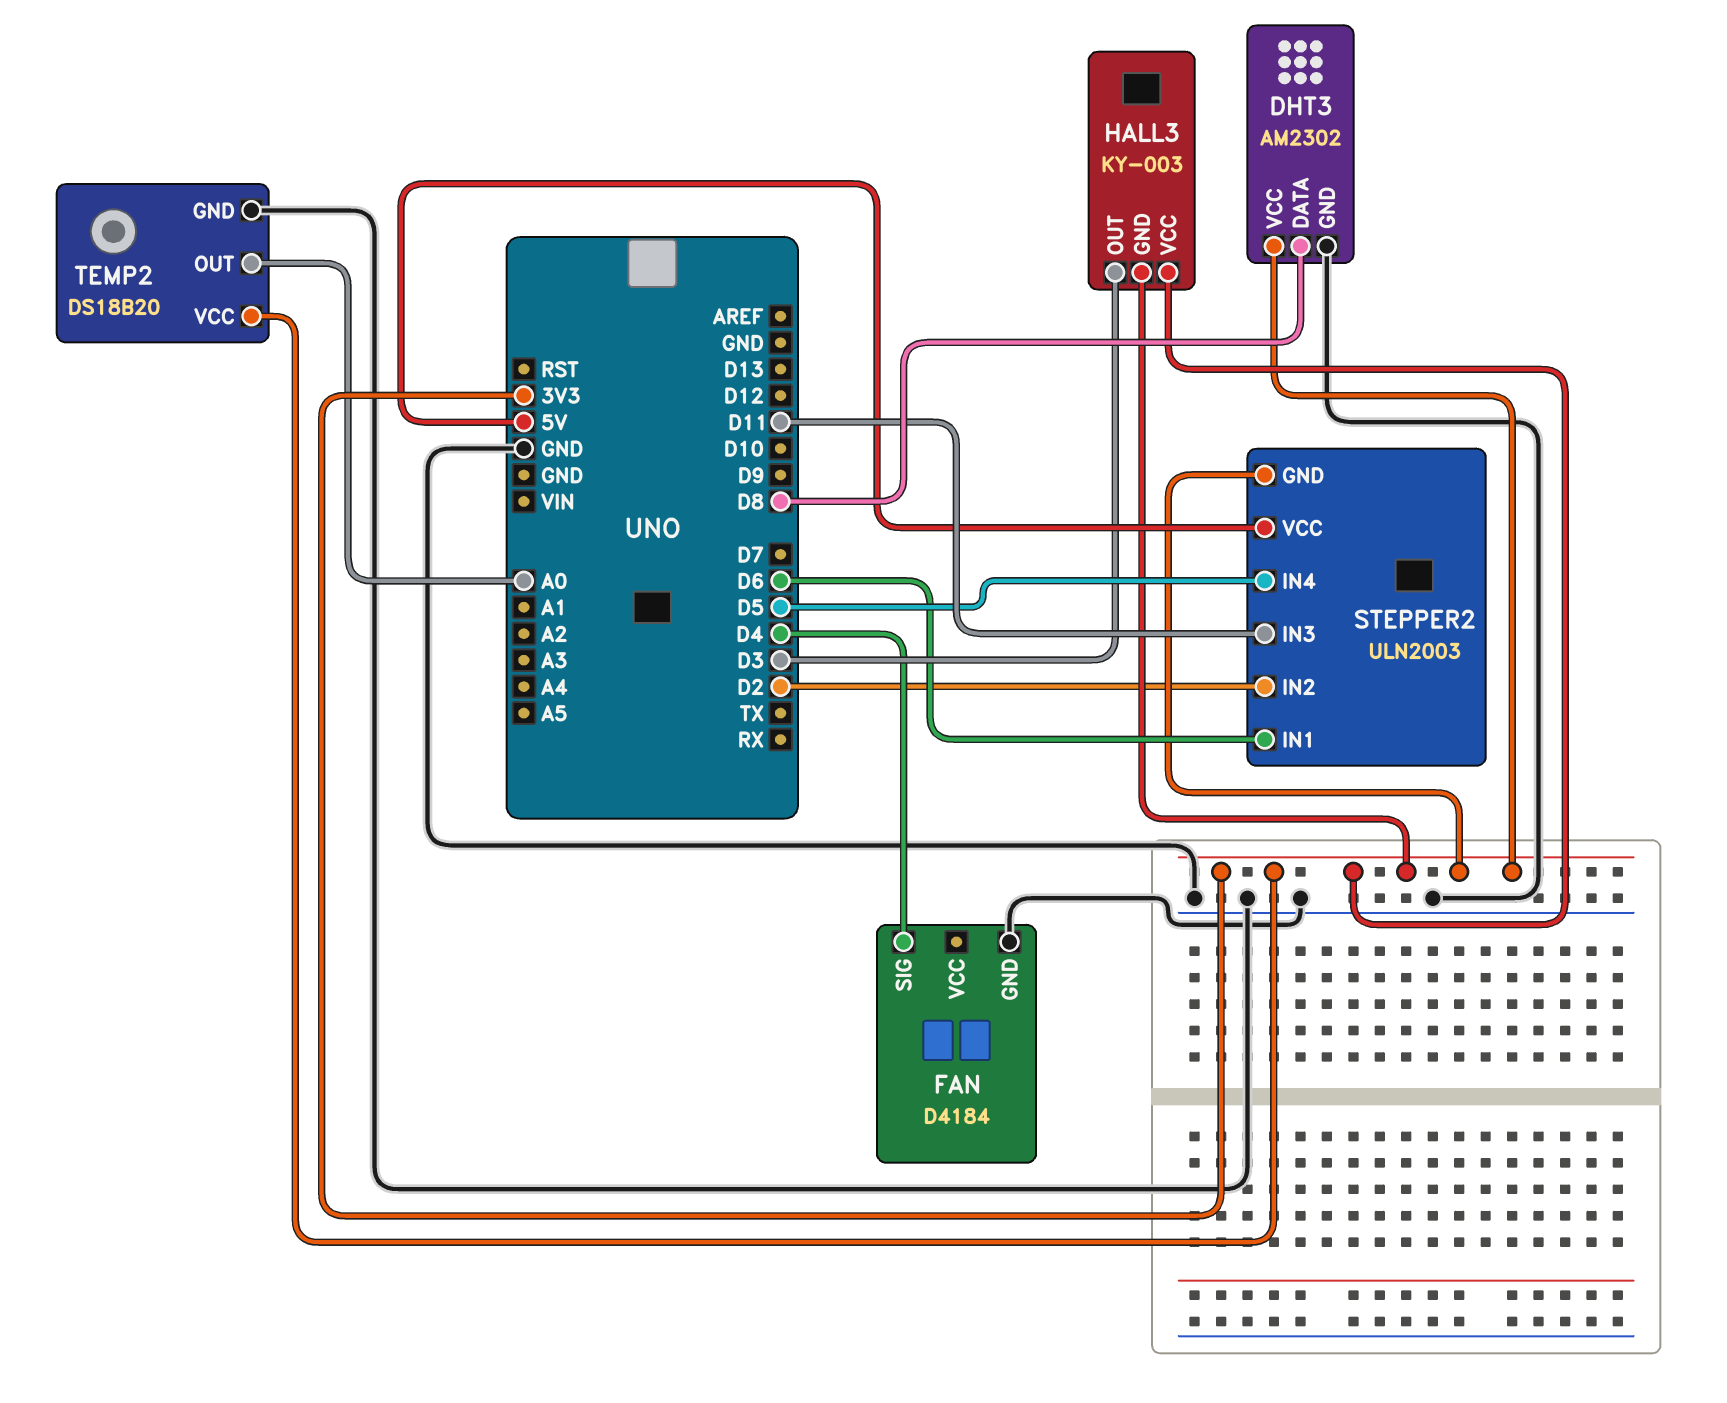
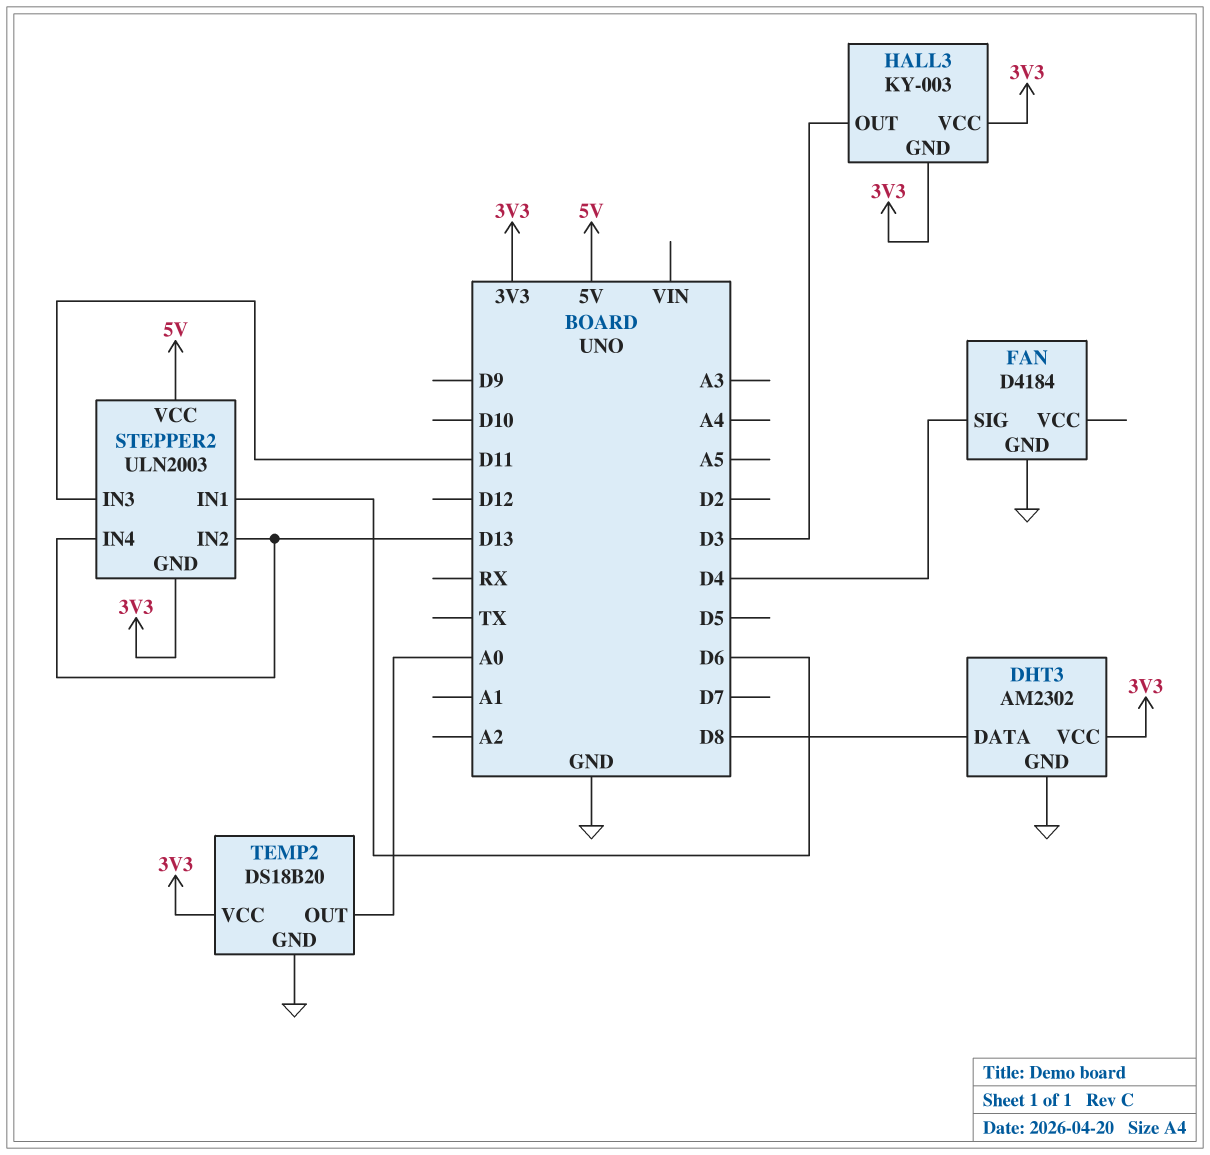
STEPPER2 pin IN2: D2 -> D13
STEPPER2 pin IN4: D5 -> D13

